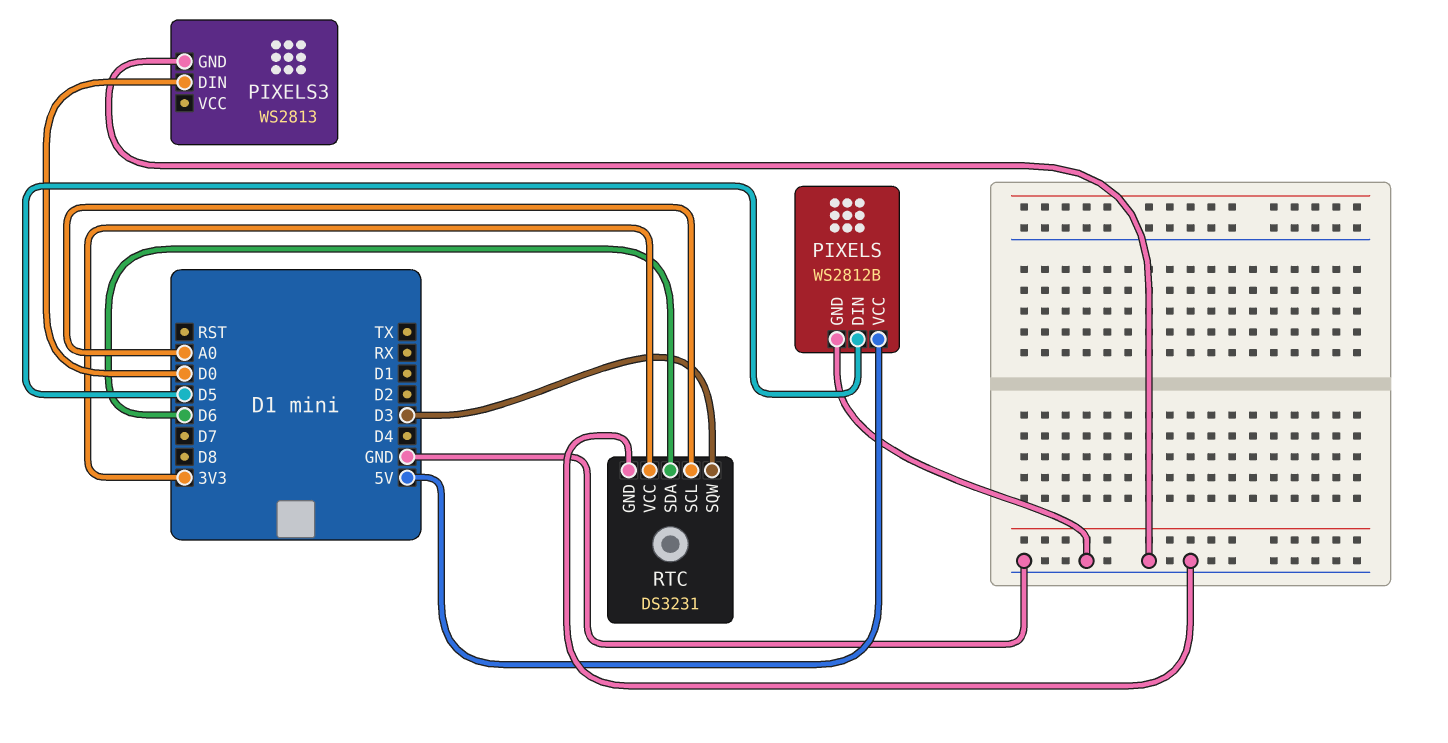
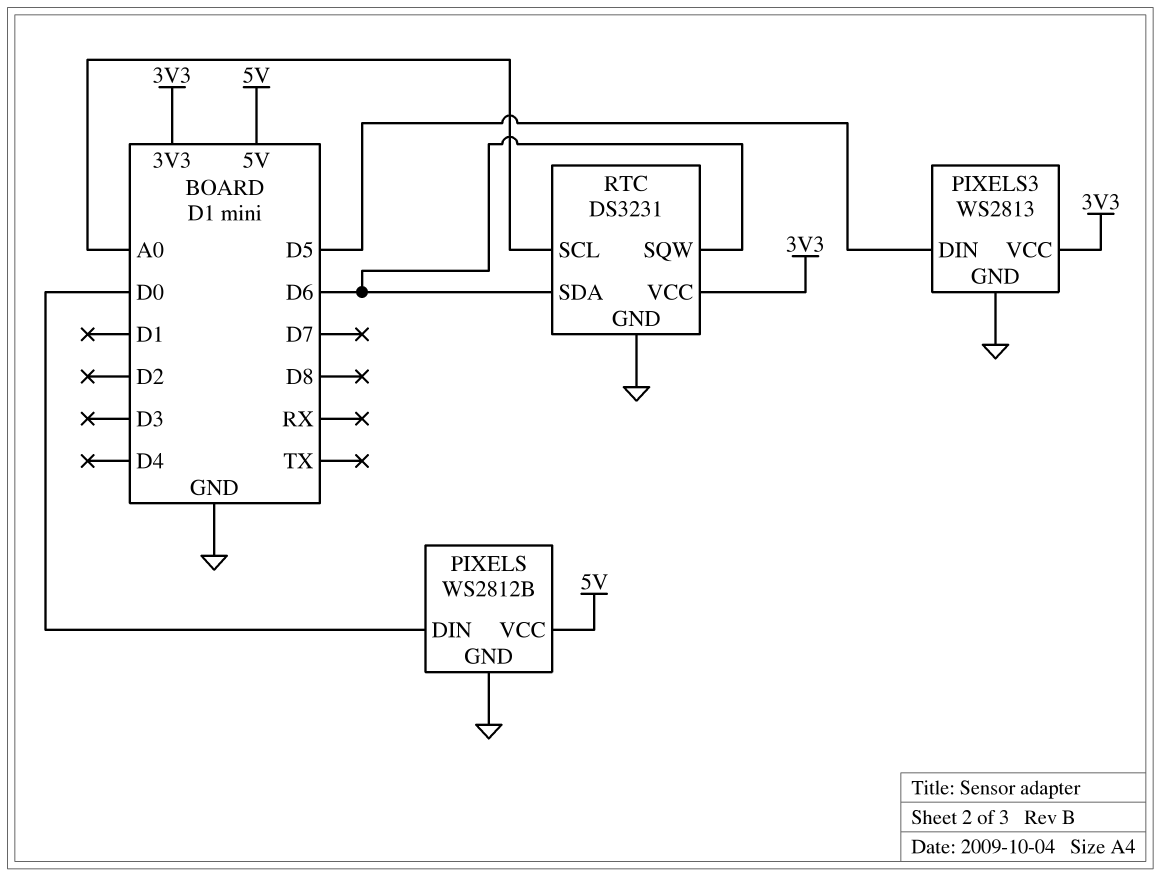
PIXELS pin DIN: D5 -> D0
PIXELS3 pin DIN: D0 -> D5
PIXELS3 pin VCC: none -> 3V3
RTC pin SQW: D3 -> D6

